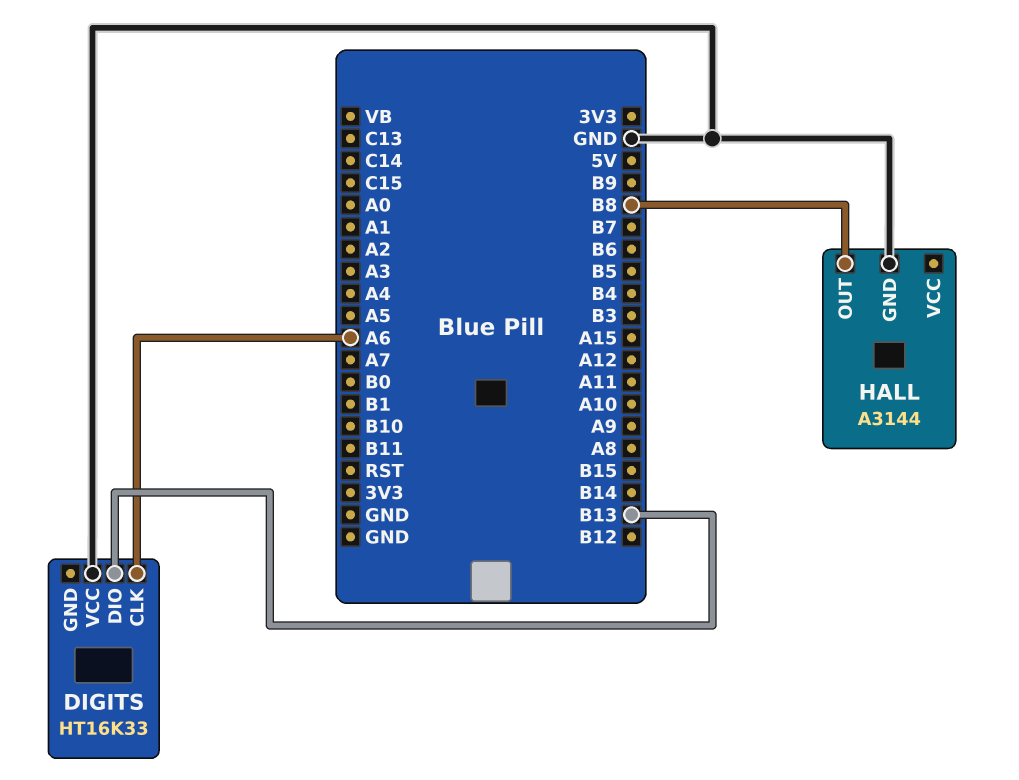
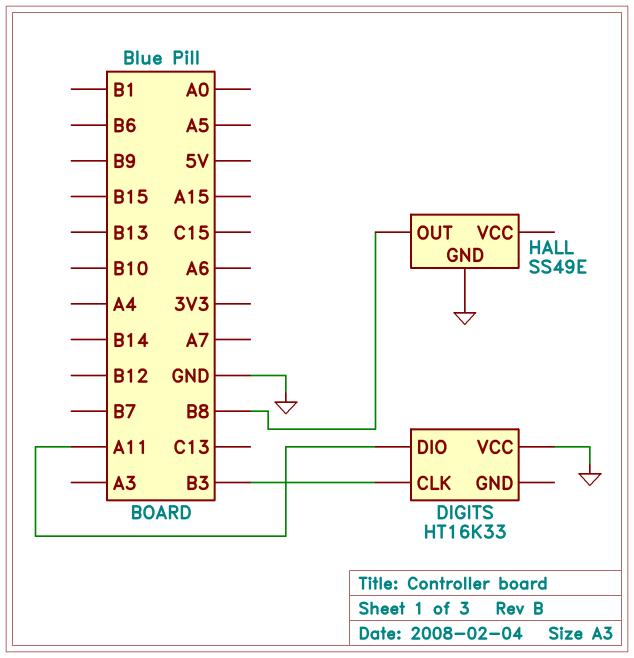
DIGITS pin CLK: A6 -> B3
DIGITS pin DIO: B13 -> A11
HALL: A3144 -> SS49E

